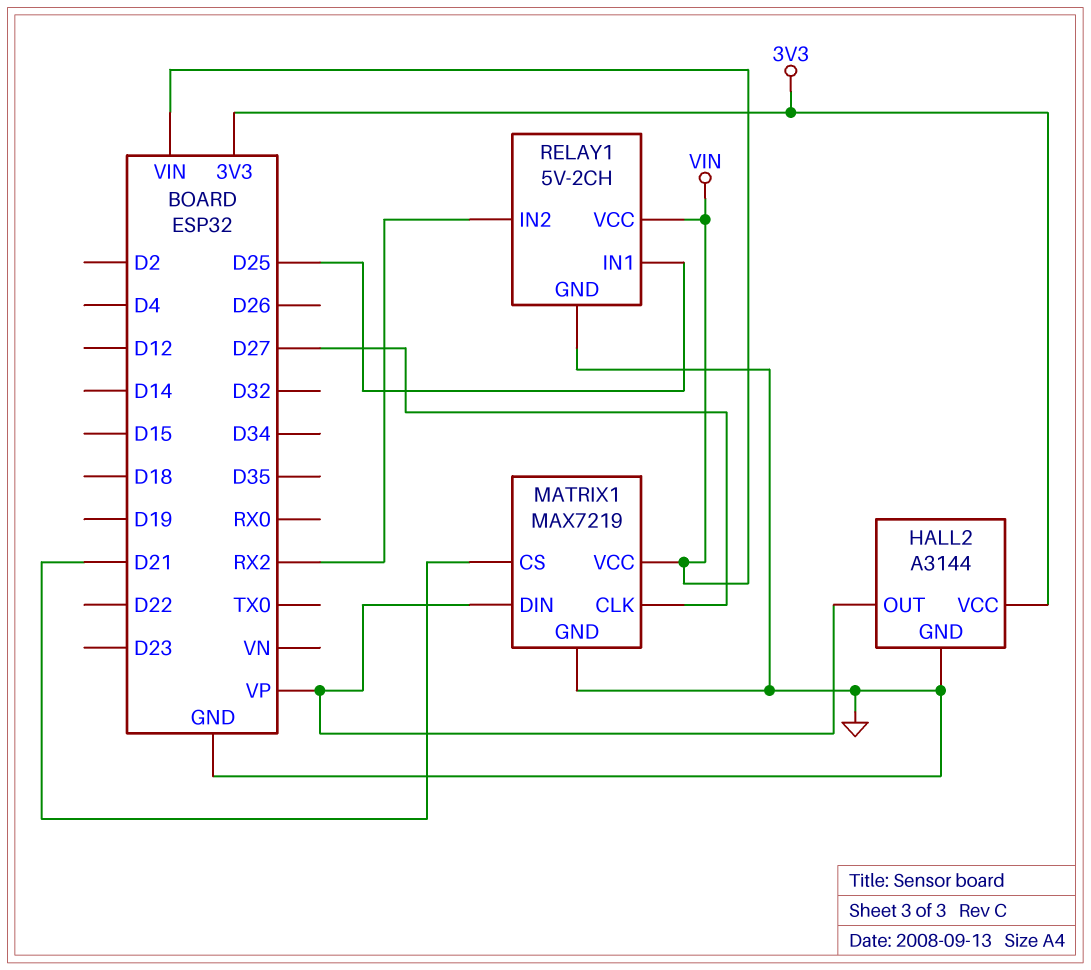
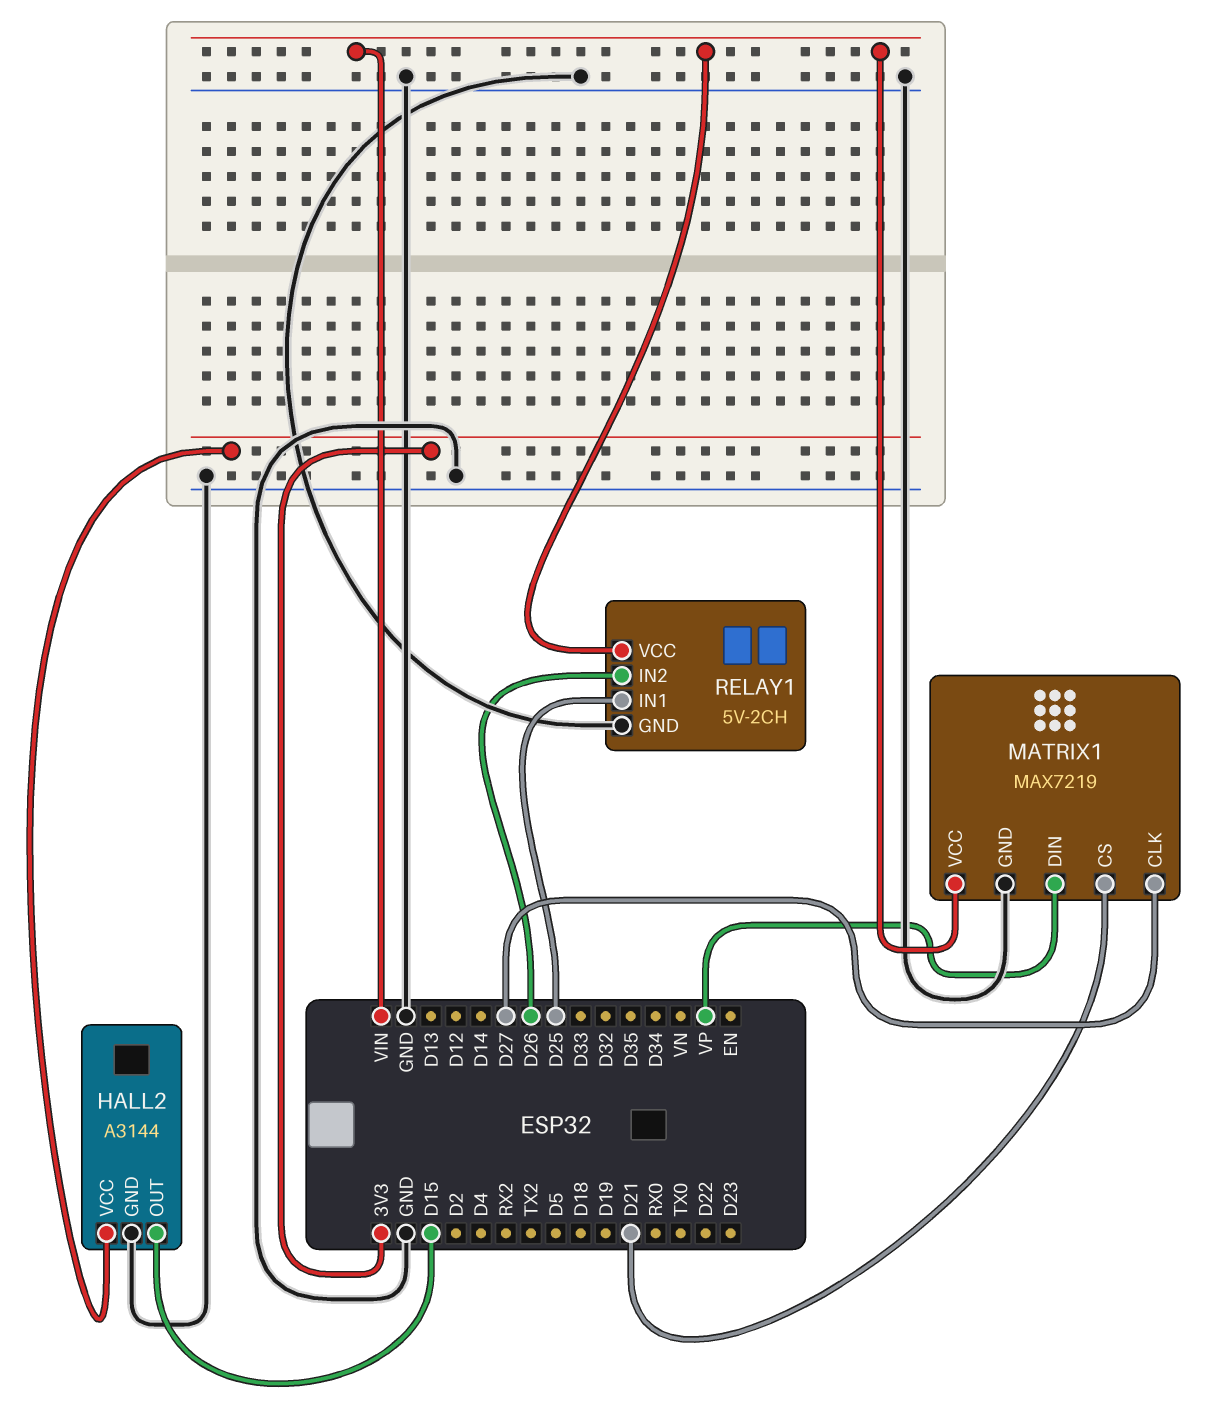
HALL2 pin OUT: VP -> D15
RELAY1 pin IN2: RX2 -> D26

